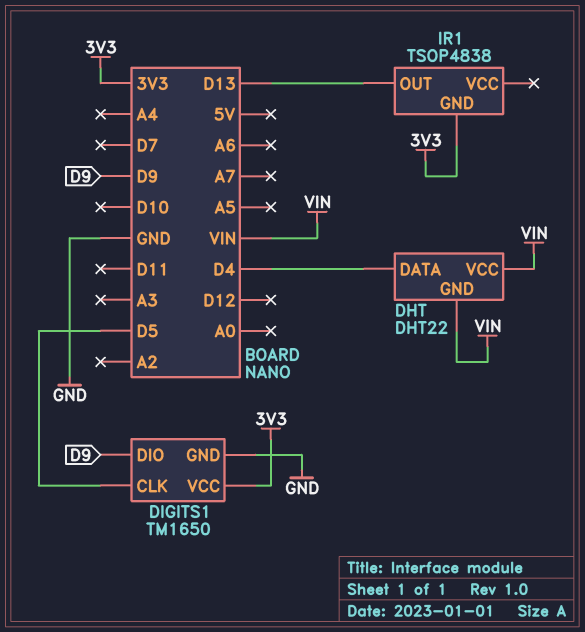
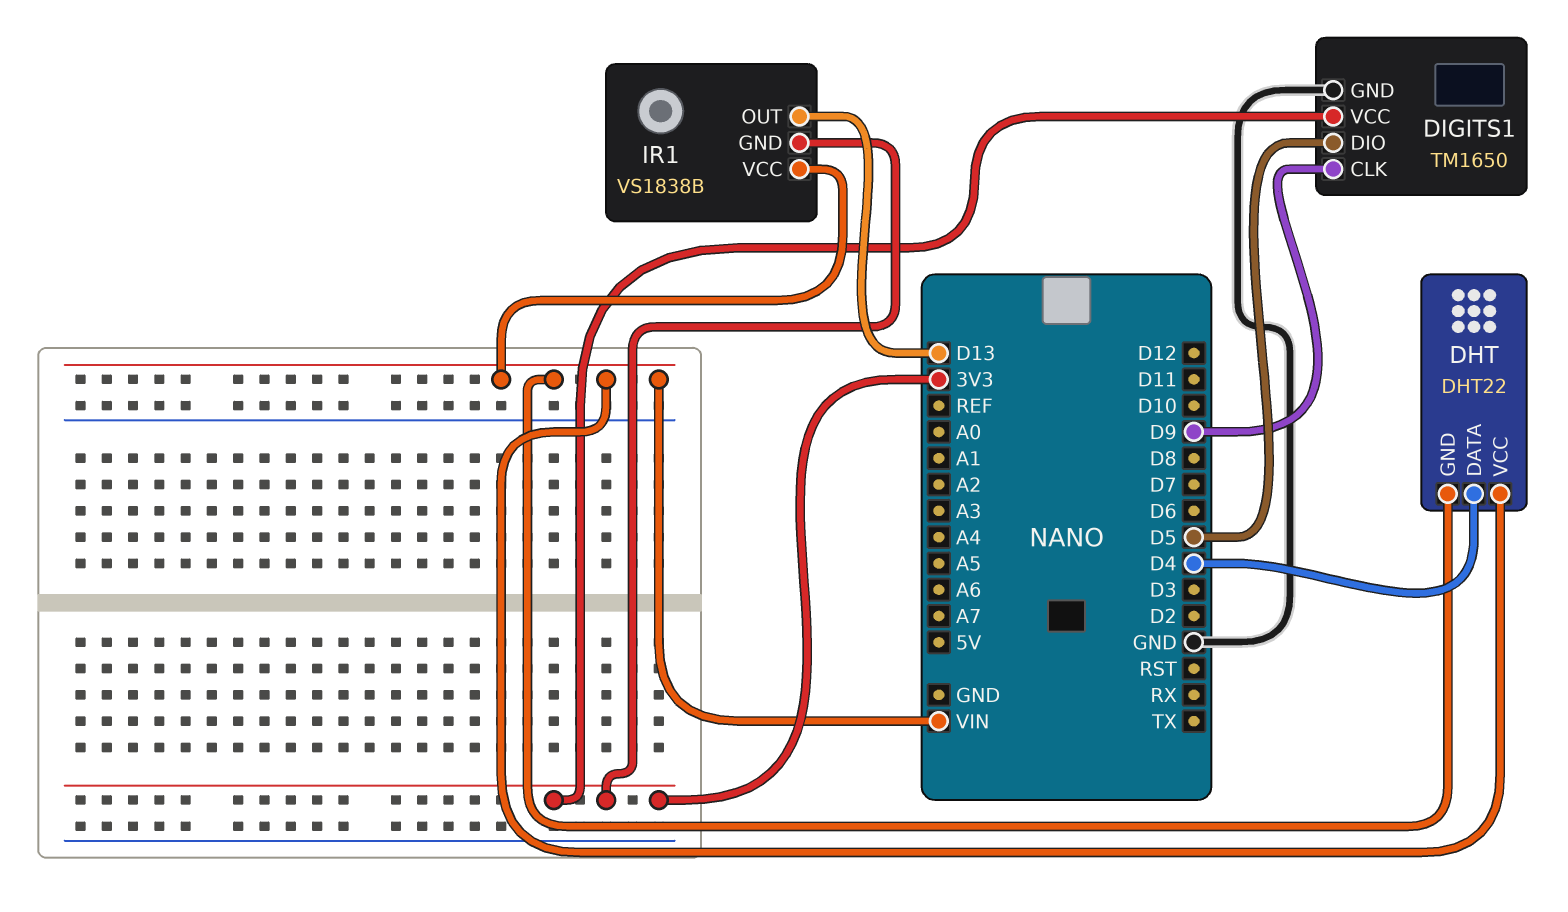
DIGITS1 pin CLK: D5 -> D9
DIGITS1 pin DIO: D9 -> D5
IR1: TSOP4838 -> VS1838B
IR1 pin VCC: none -> VIN

